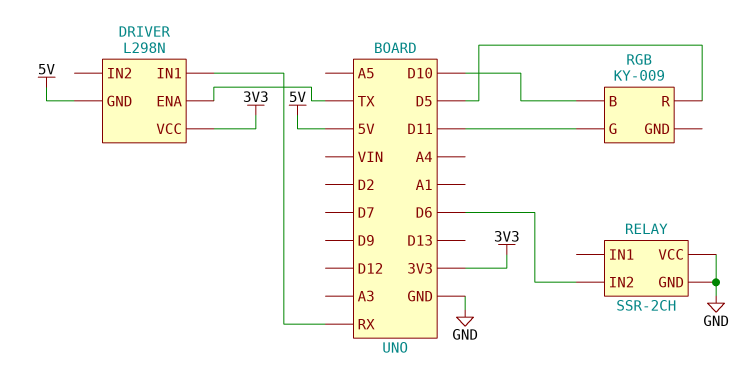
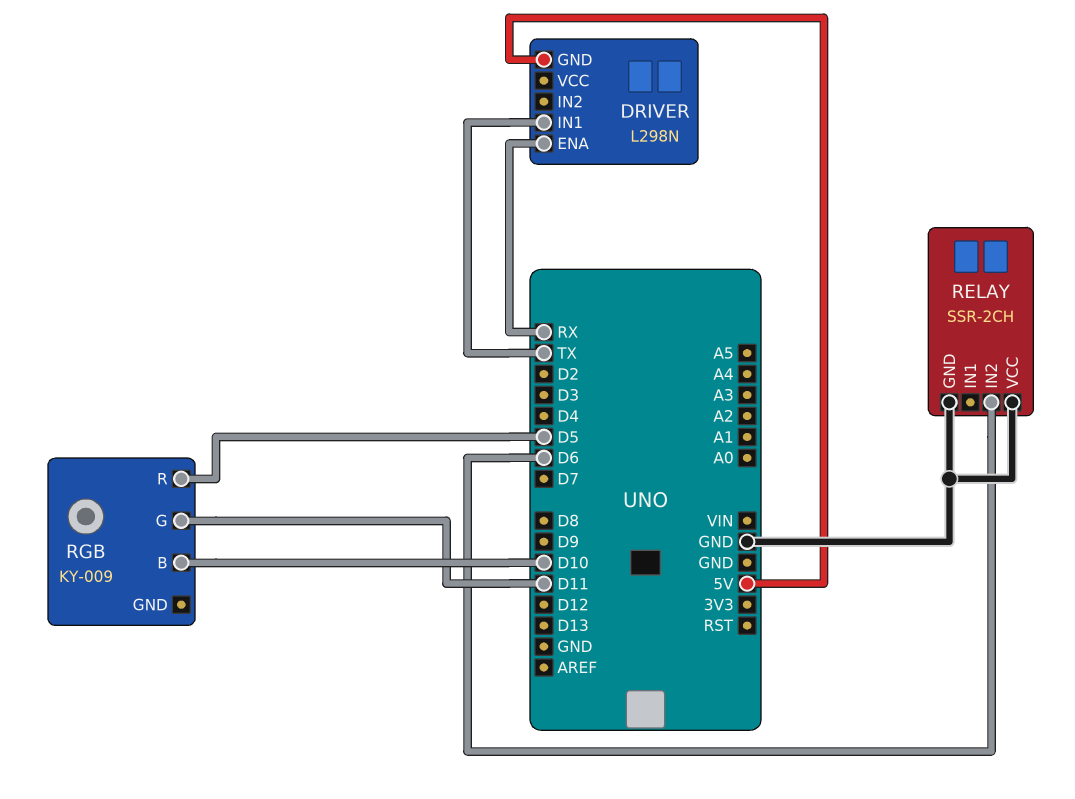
DRIVER pin ENA: TX -> RX
DRIVER pin IN1: RX -> TX
DRIVER pin VCC: 3V3 -> none

